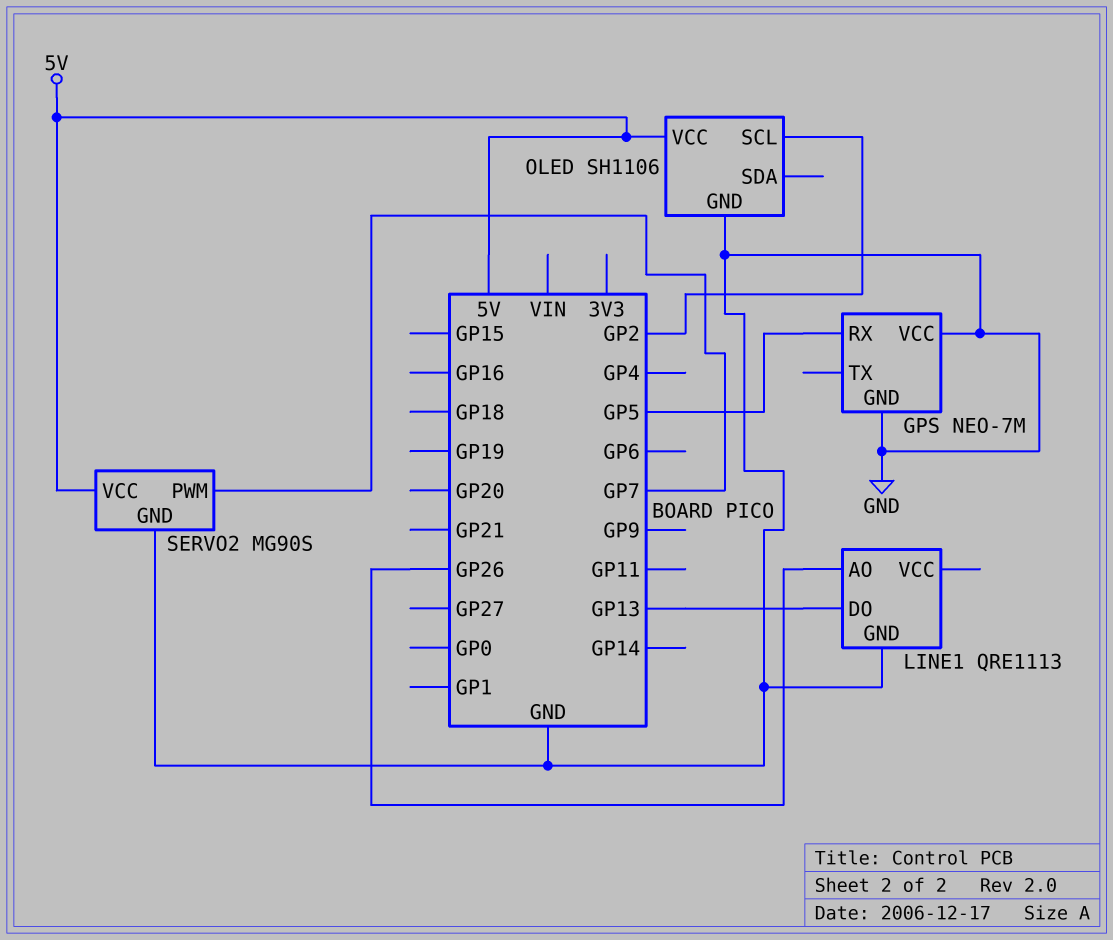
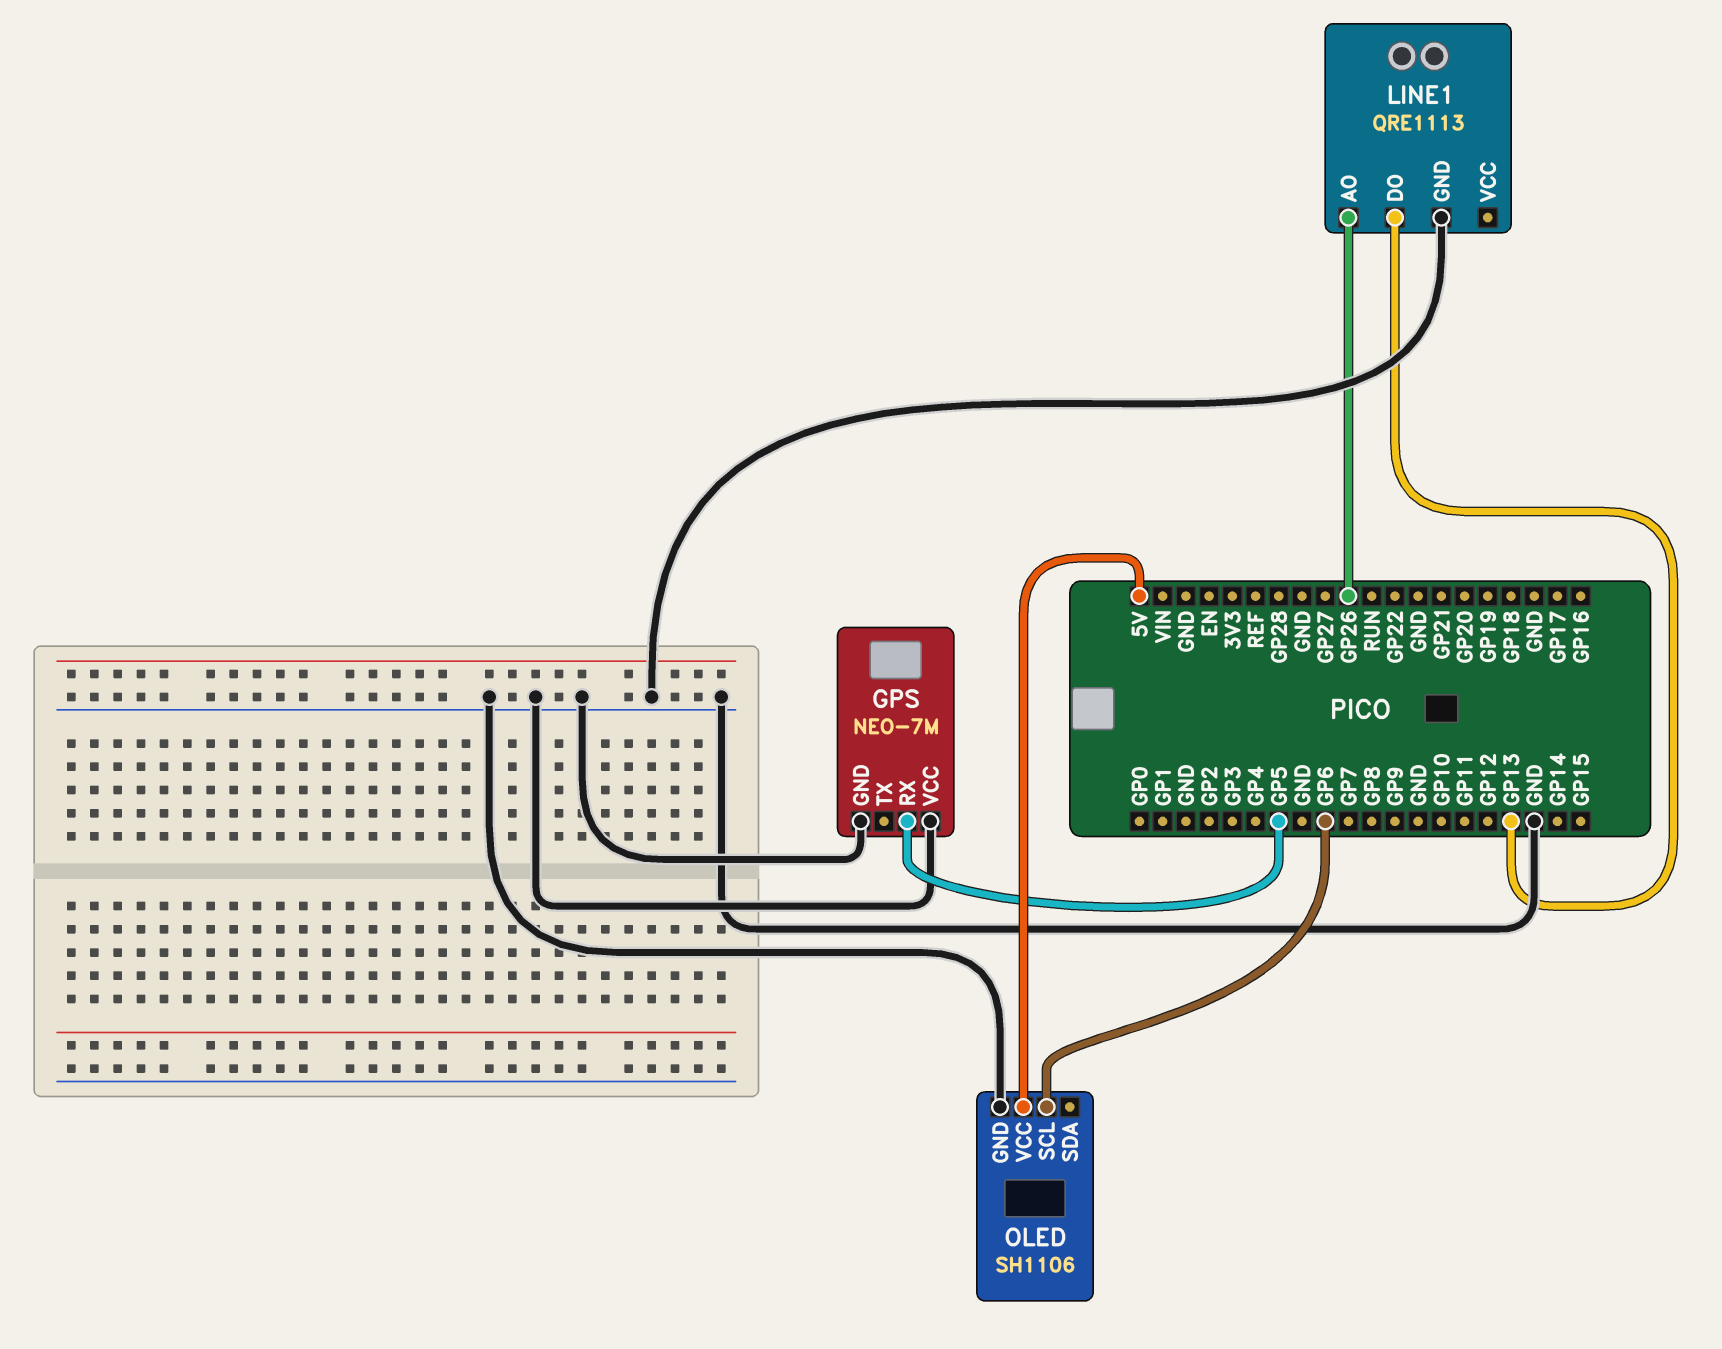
OLED pin SCL: GP2 -> GP6
SERVO2: MG90S -> none
SERVO2 pin GND: GND -> none
SERVO2 pin PWM: GP7 -> none
SERVO2 pin VCC: 5V -> none

